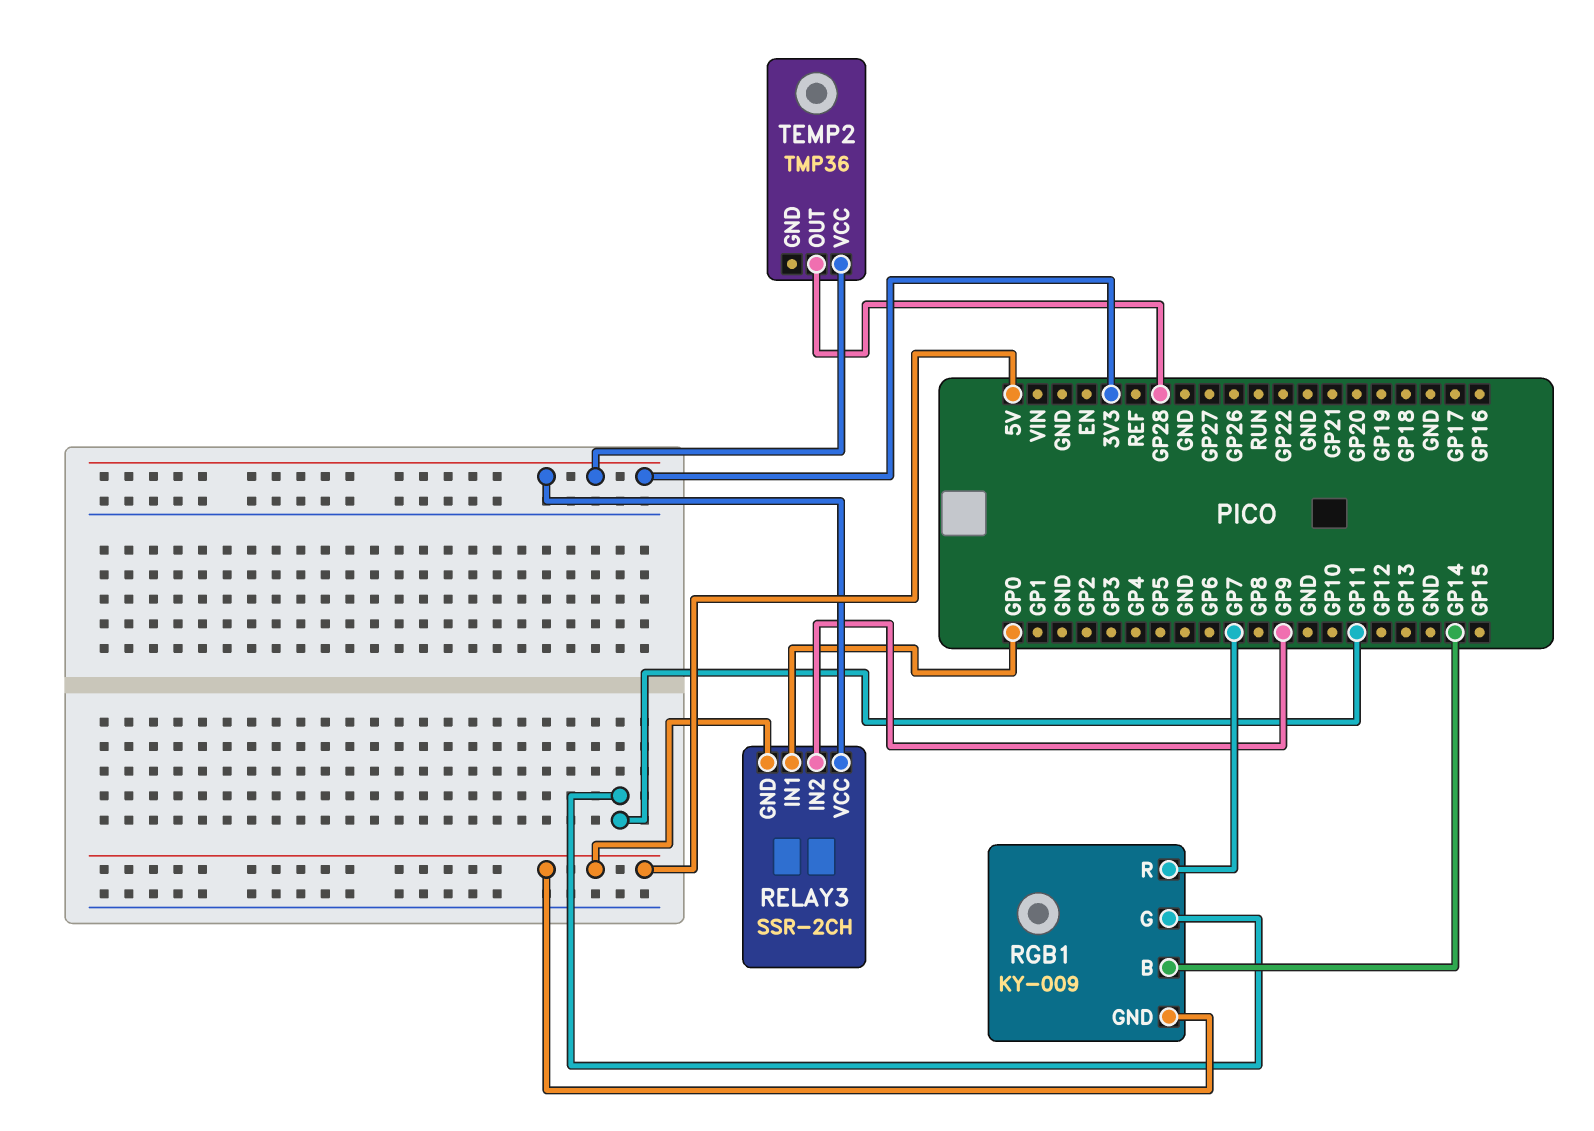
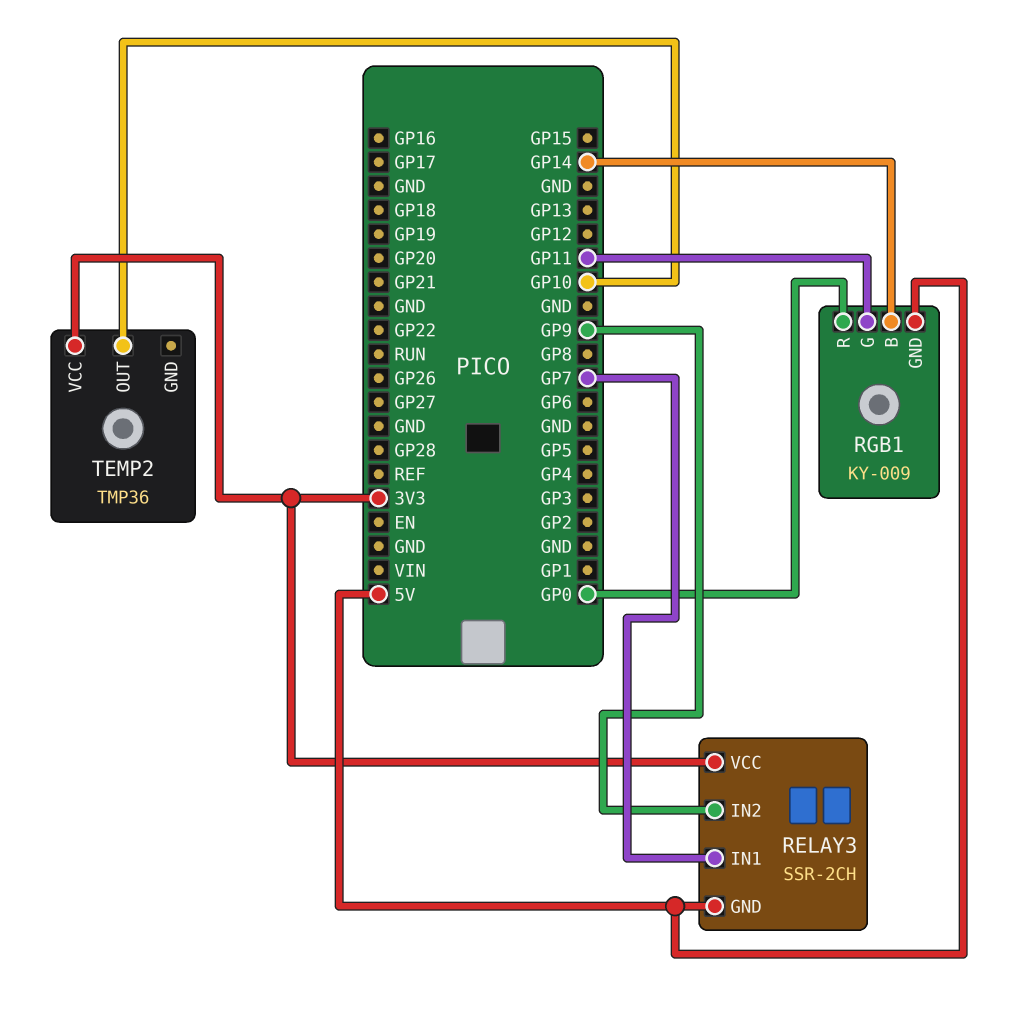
RELAY3 pin IN1: GP0 -> GP7
RGB1 pin R: GP7 -> GP0
TEMP2 pin OUT: GP28 -> GP10

